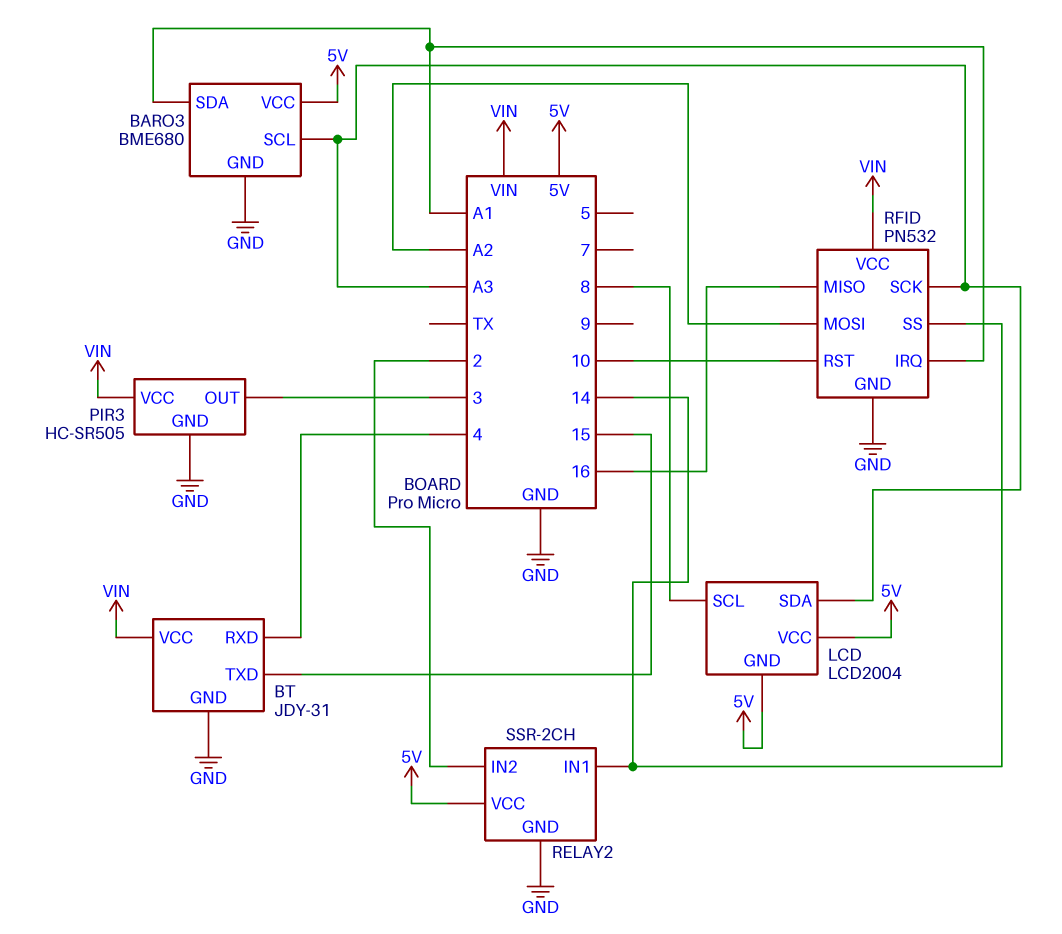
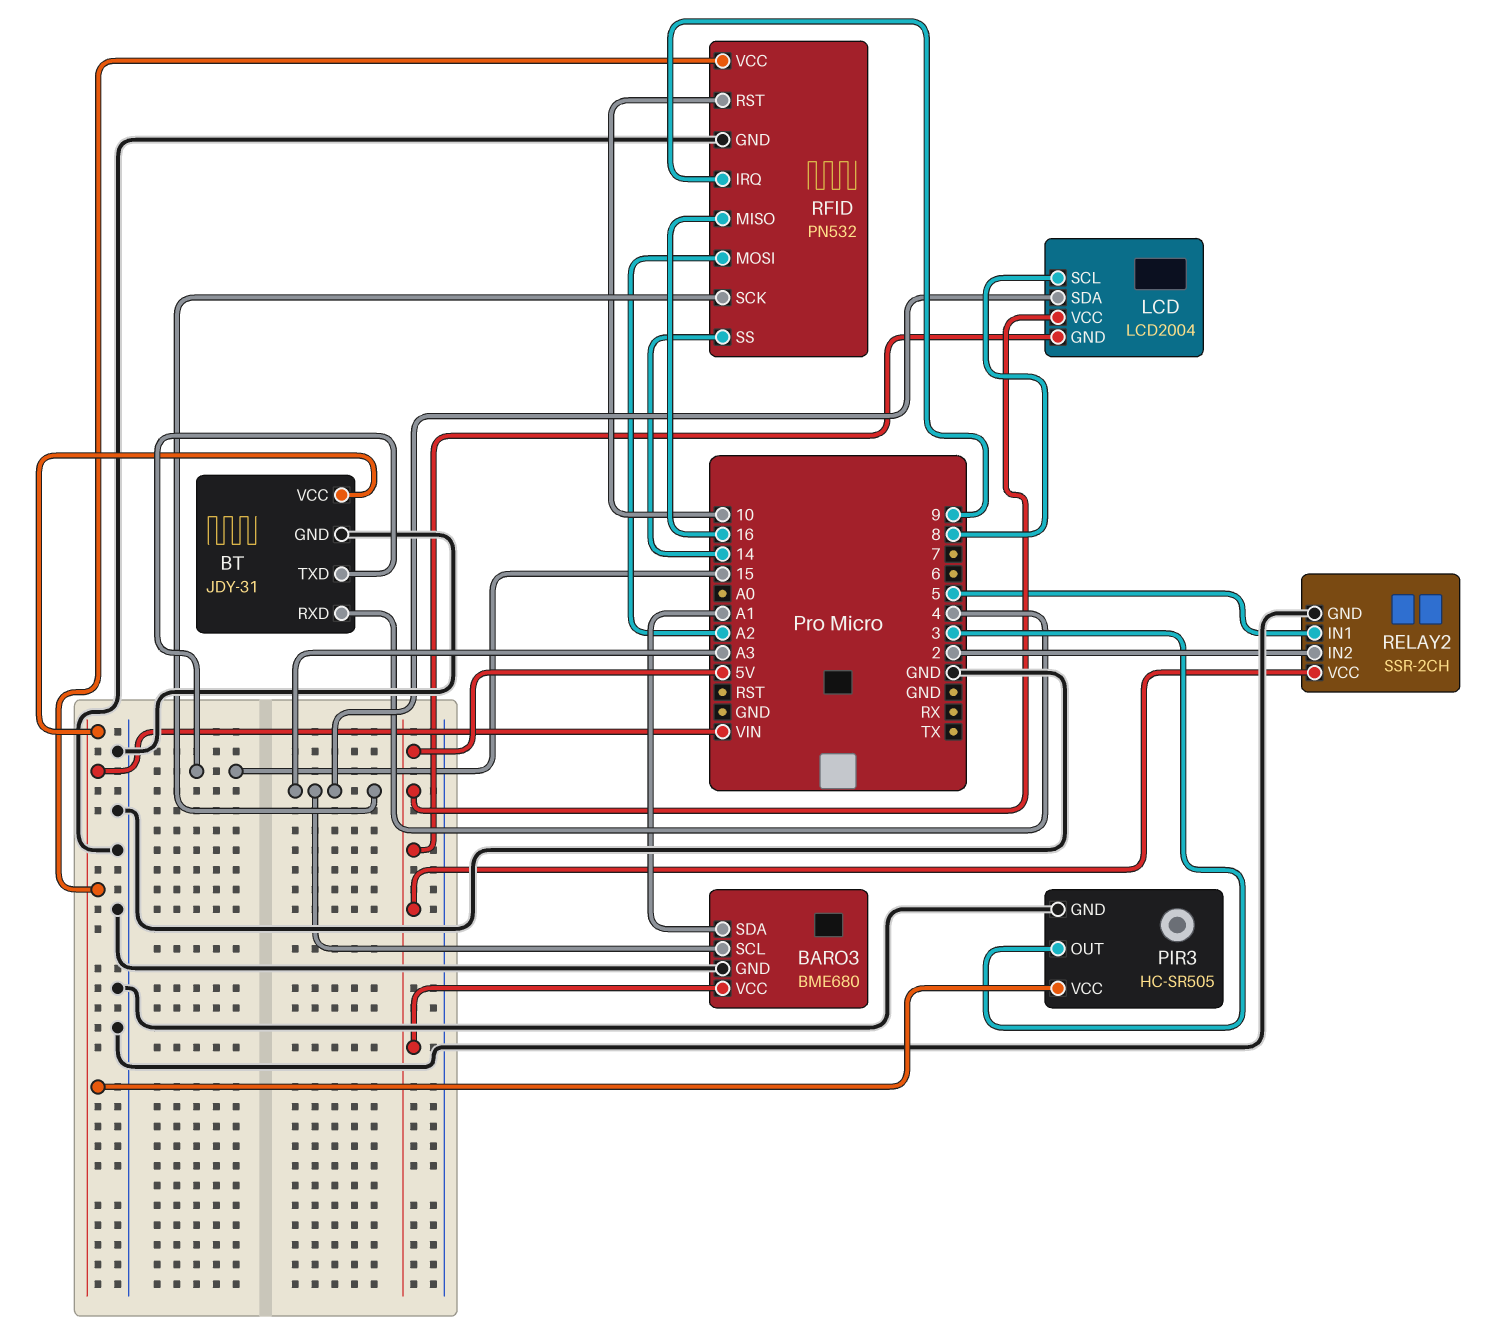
RELAY2 pin IN1: 14 -> 5
RFID pin IRQ: A1 -> 9

